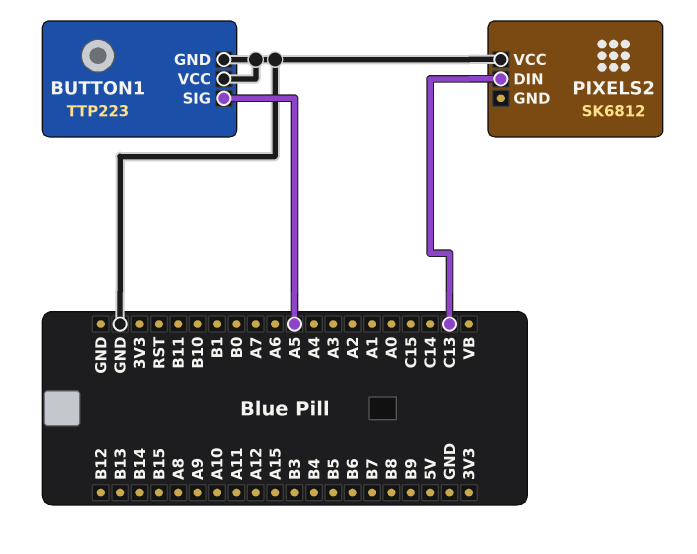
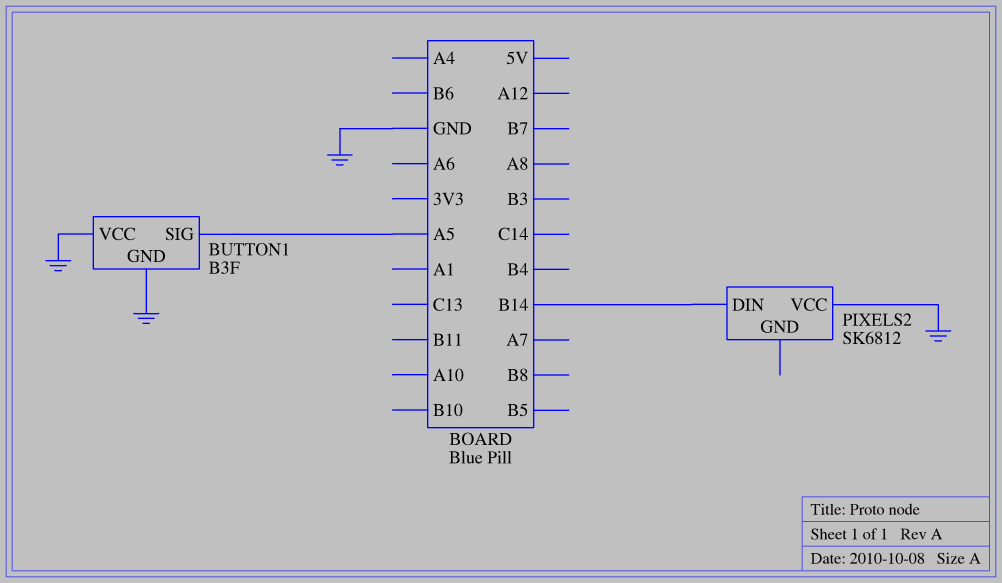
BUTTON1: TTP223 -> B3F
PIXELS2 pin DIN: C13 -> B14

